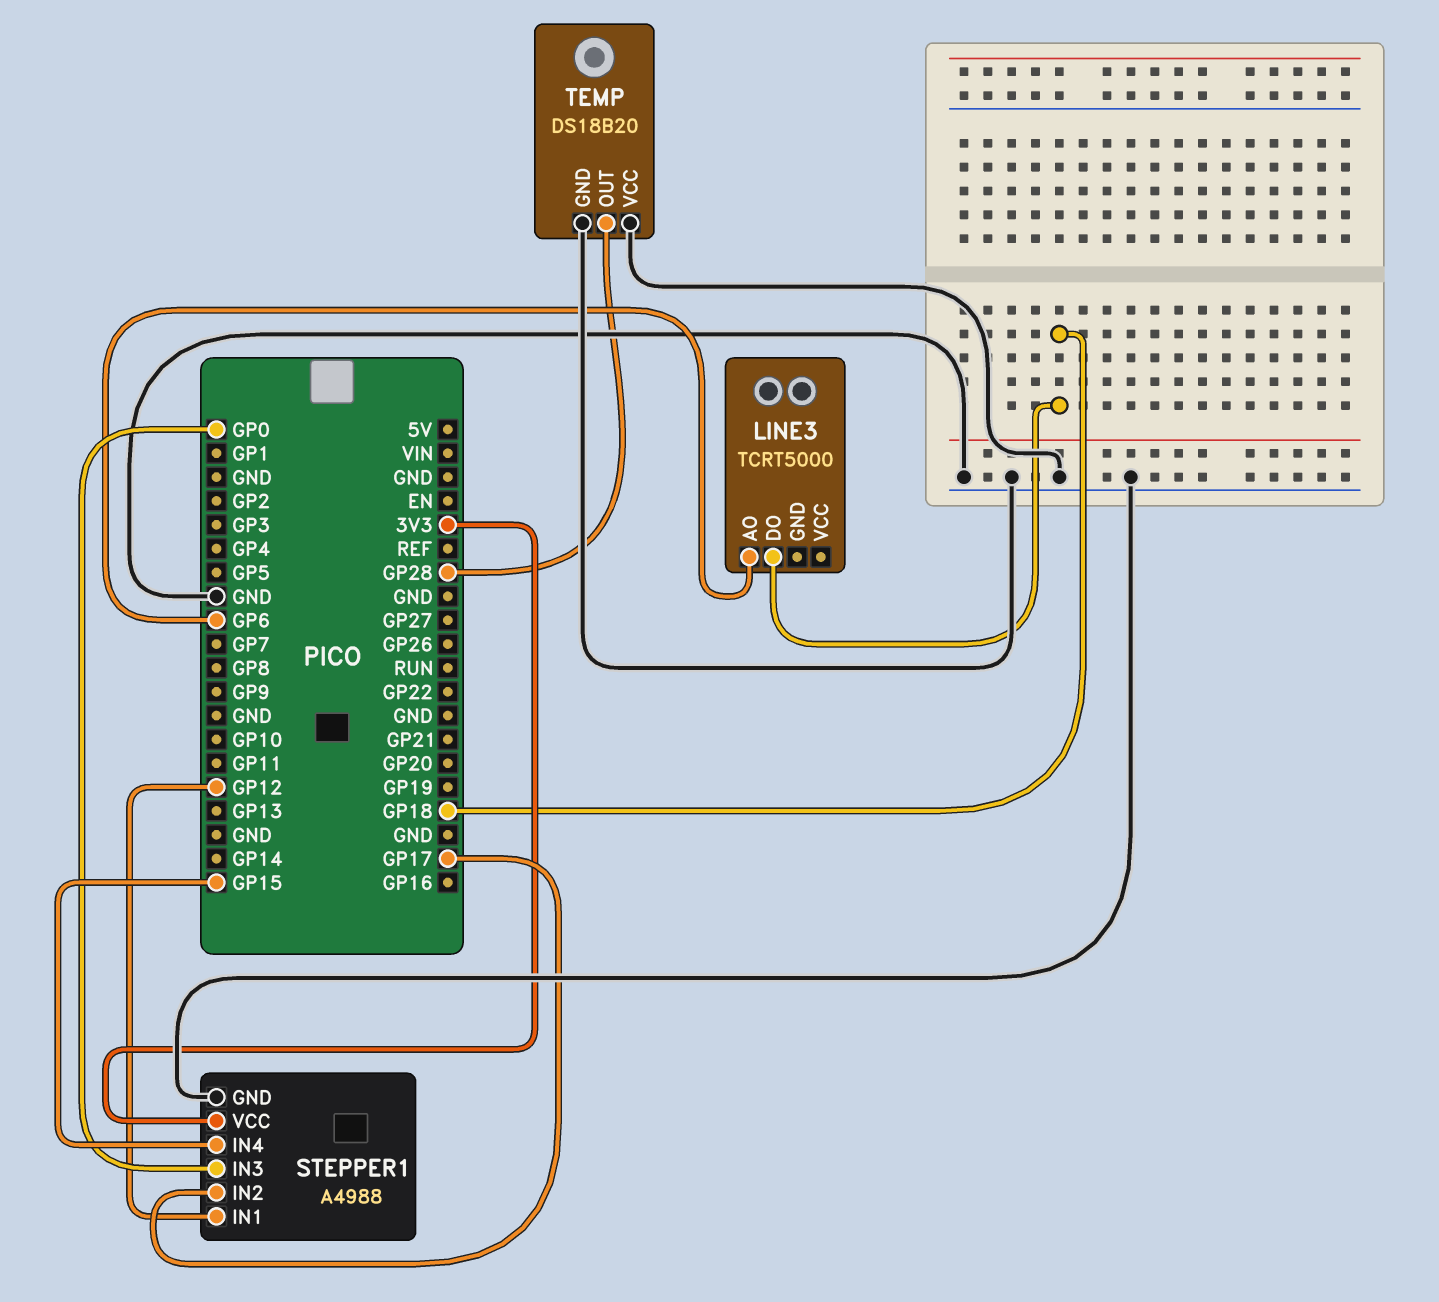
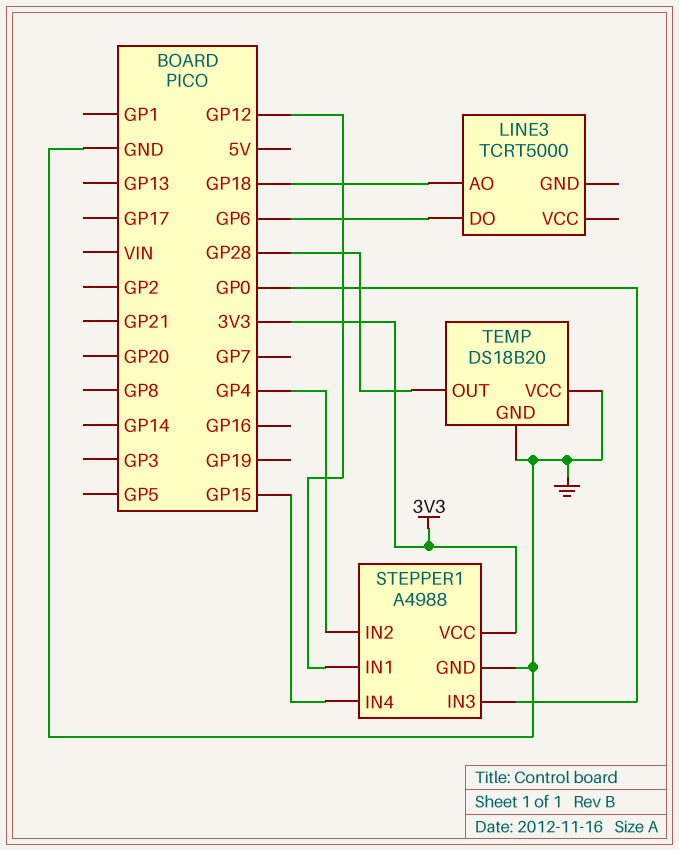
LINE3 pin AO: GP6 -> GP18
LINE3 pin DO: GP18 -> GP6
STEPPER1 pin IN2: GP17 -> GP4

